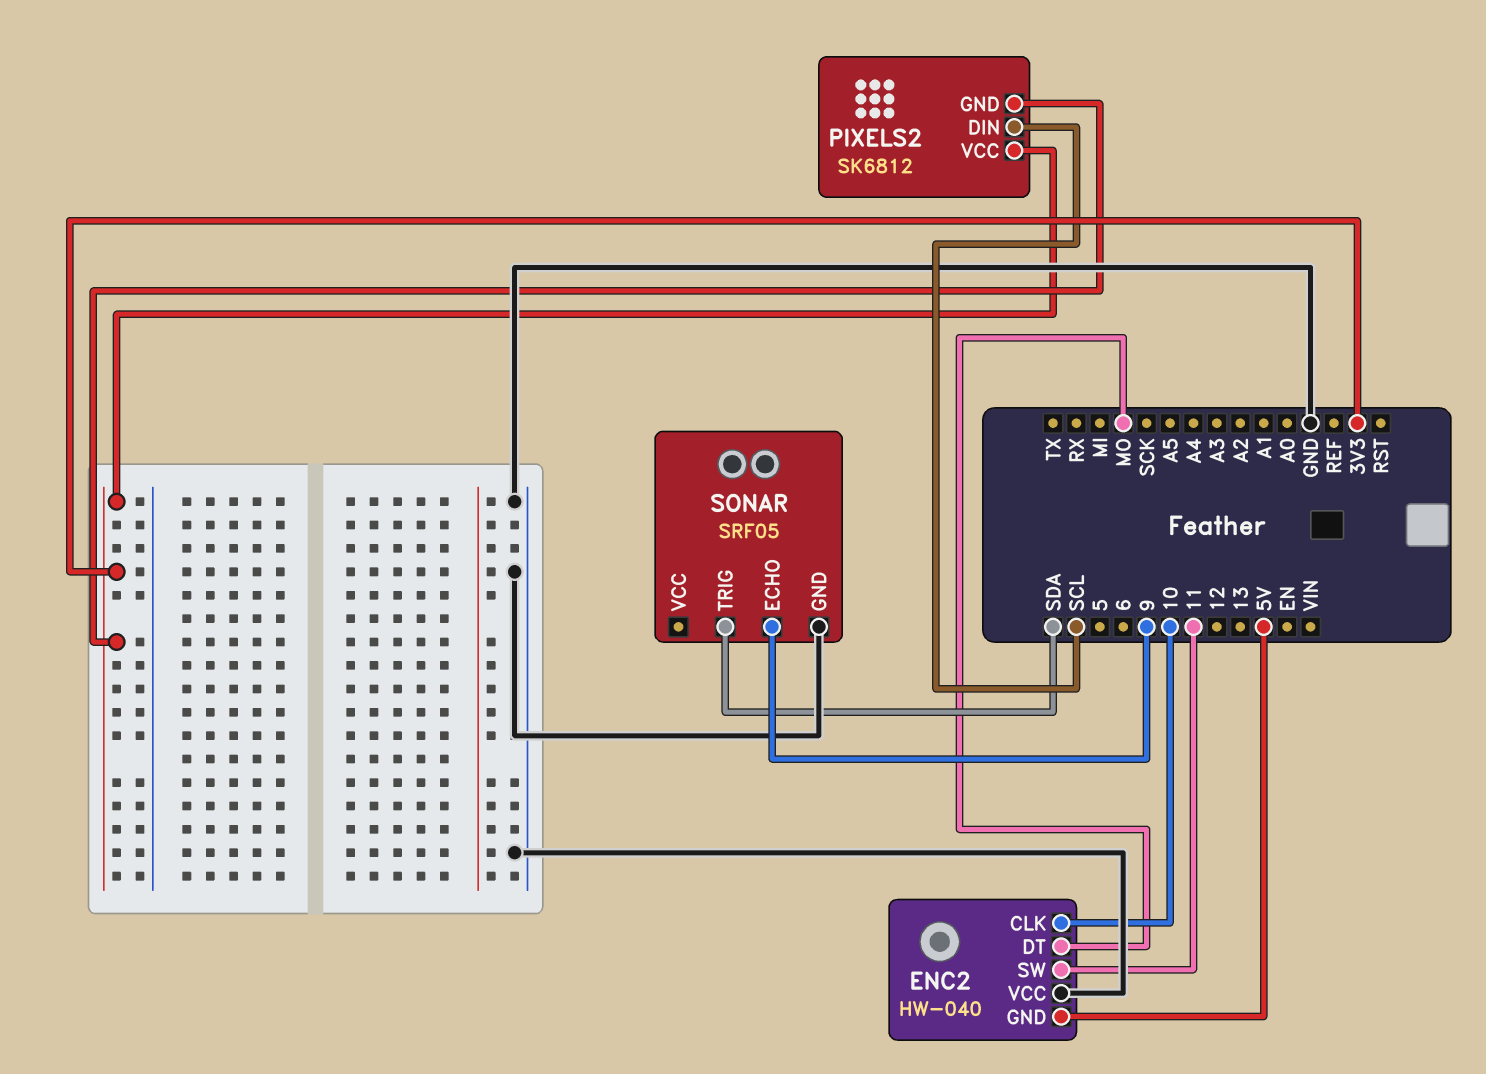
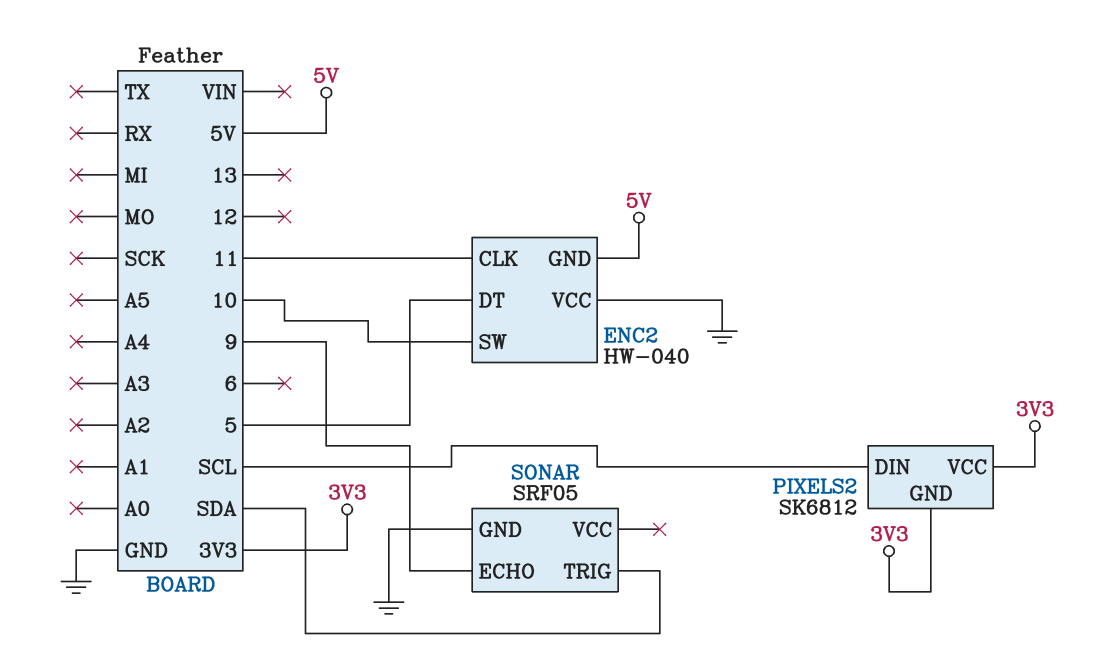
ENC2 pin CLK: 10 -> 11
ENC2 pin DT: MO -> 5
ENC2 pin SW: 11 -> 10

